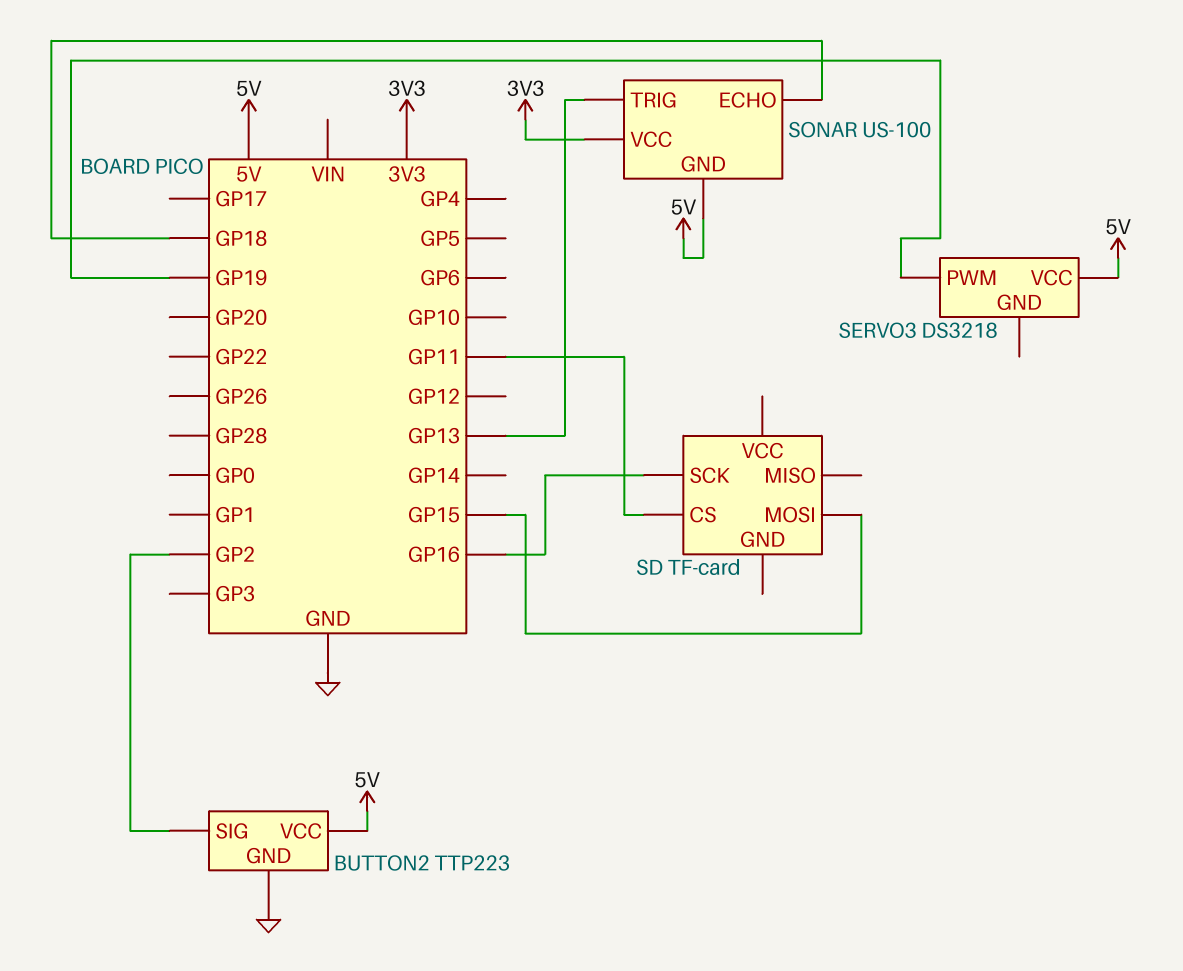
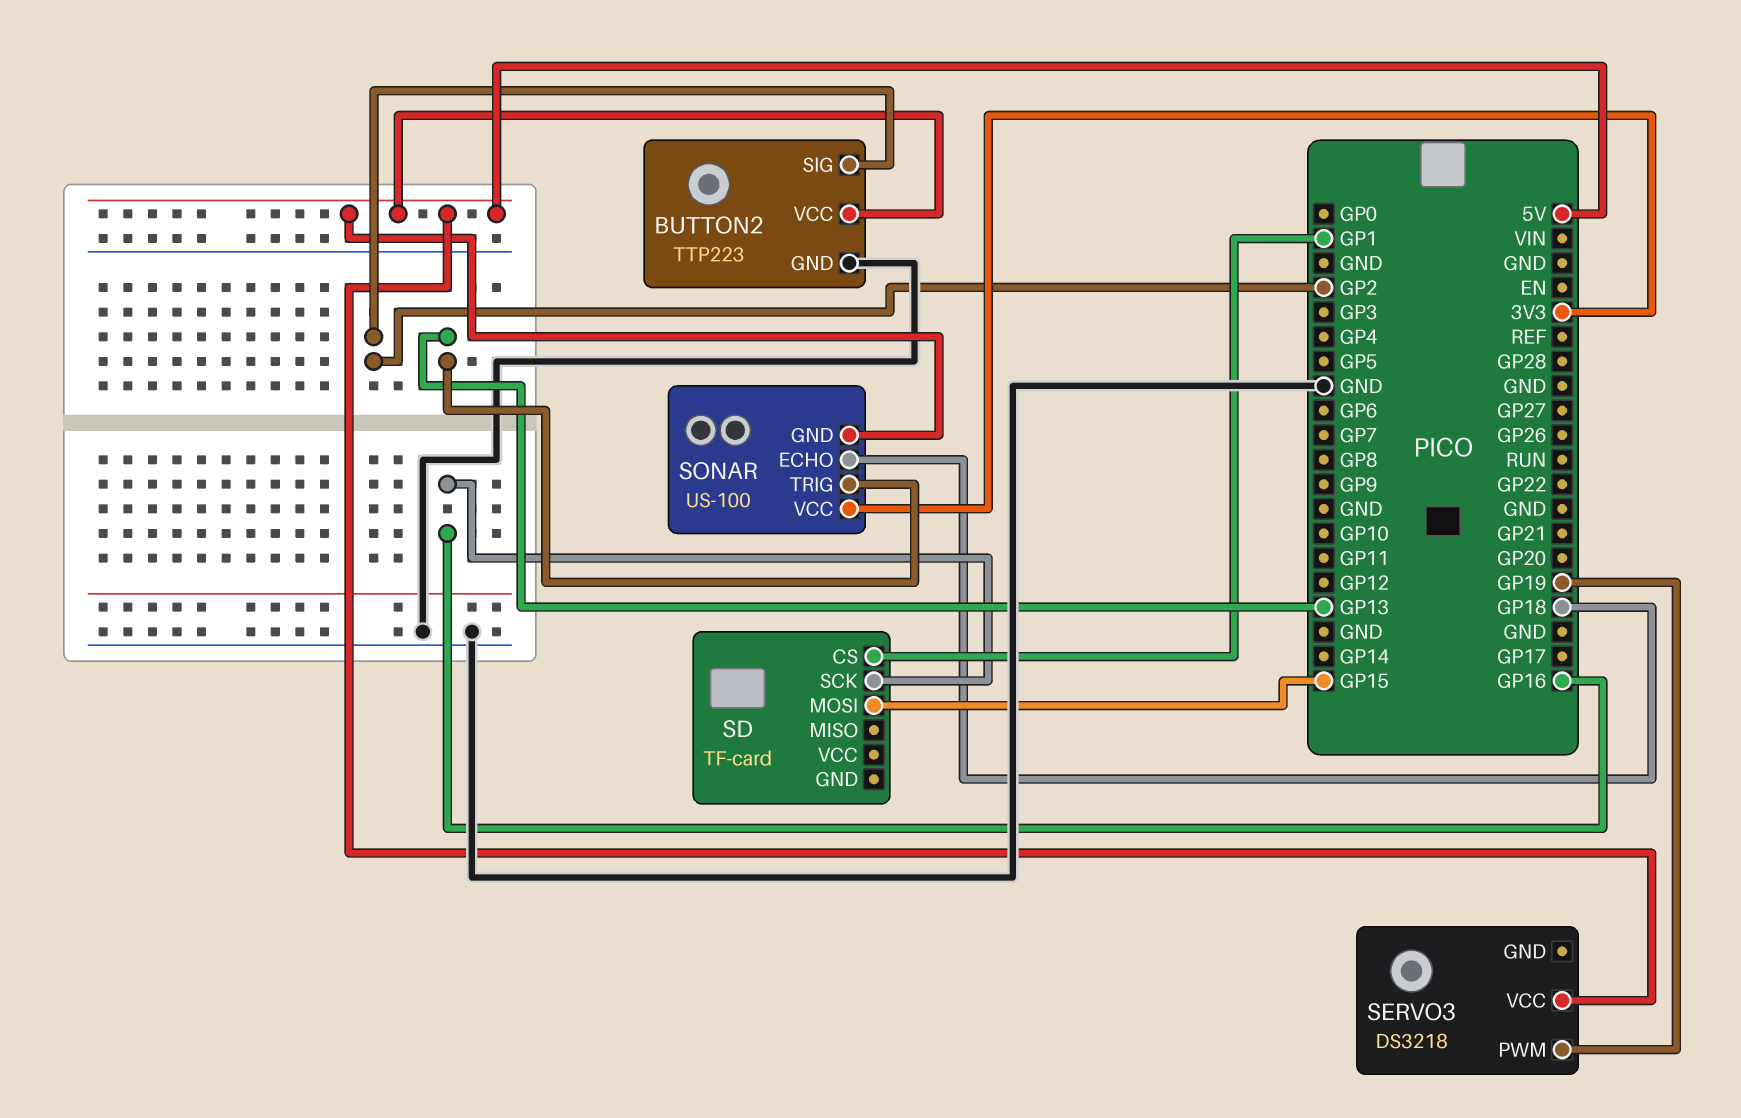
SD pin CS: GP11 -> GP1

